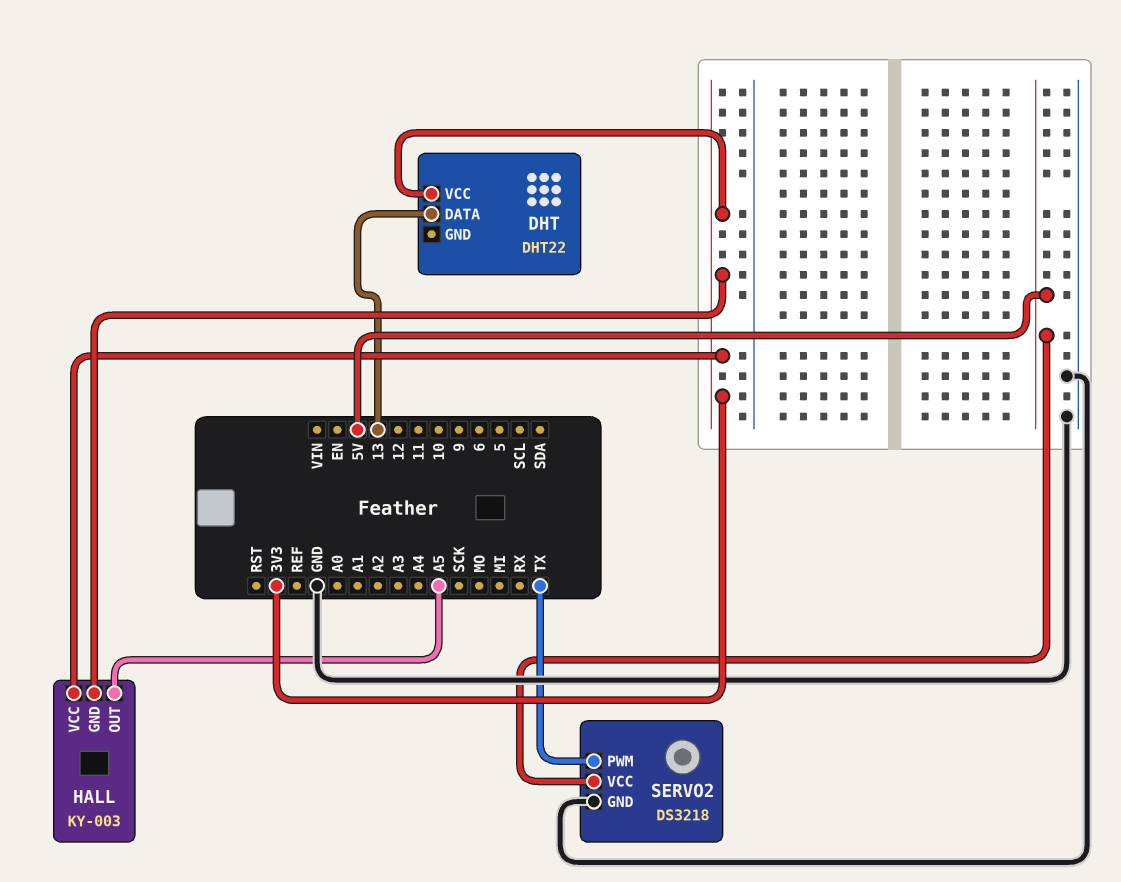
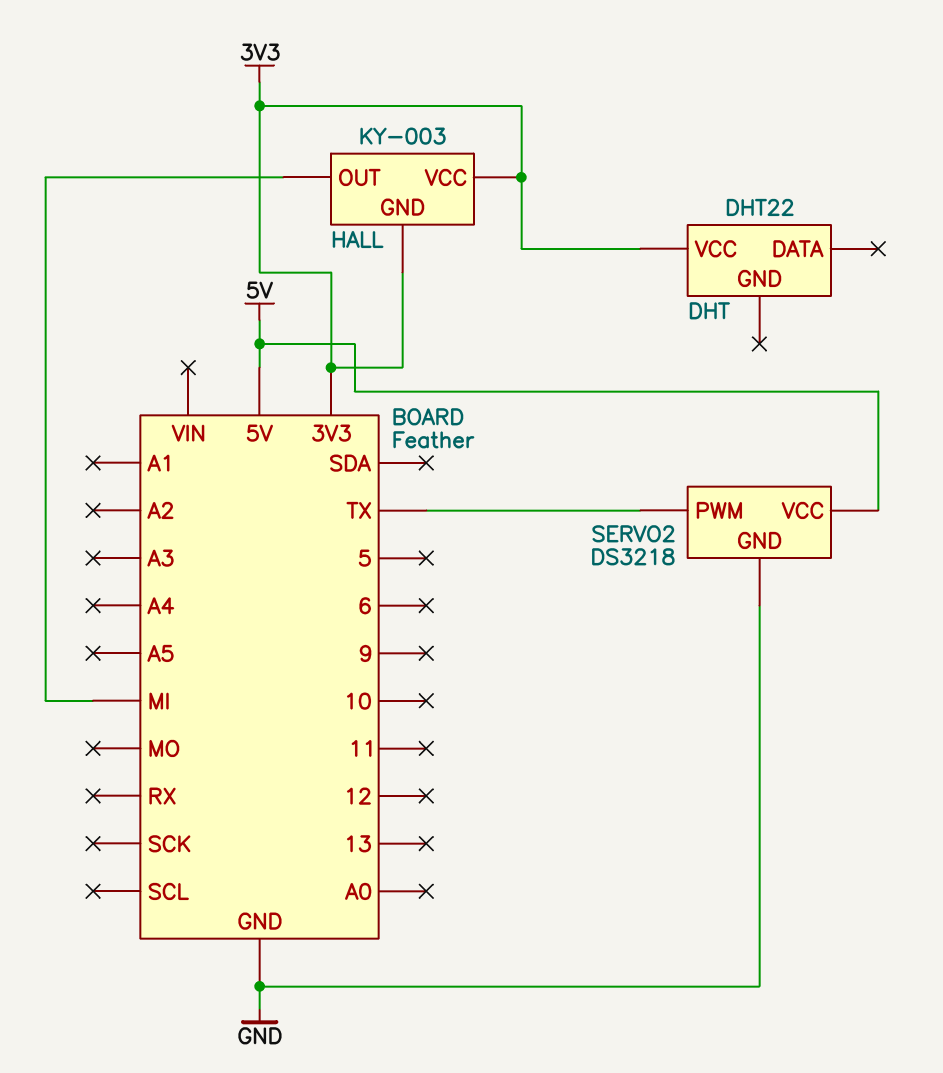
DHT pin DATA: 13 -> none
HALL pin OUT: A5 -> MI

